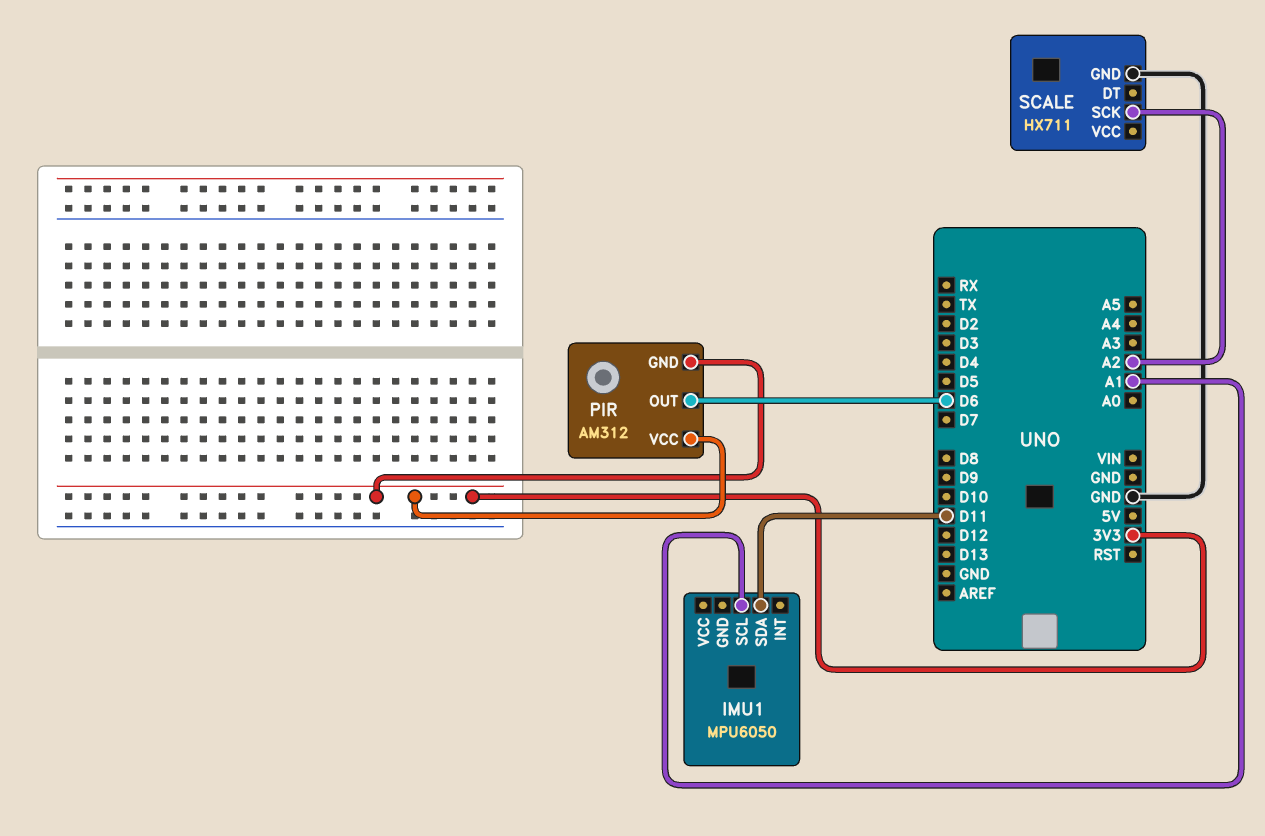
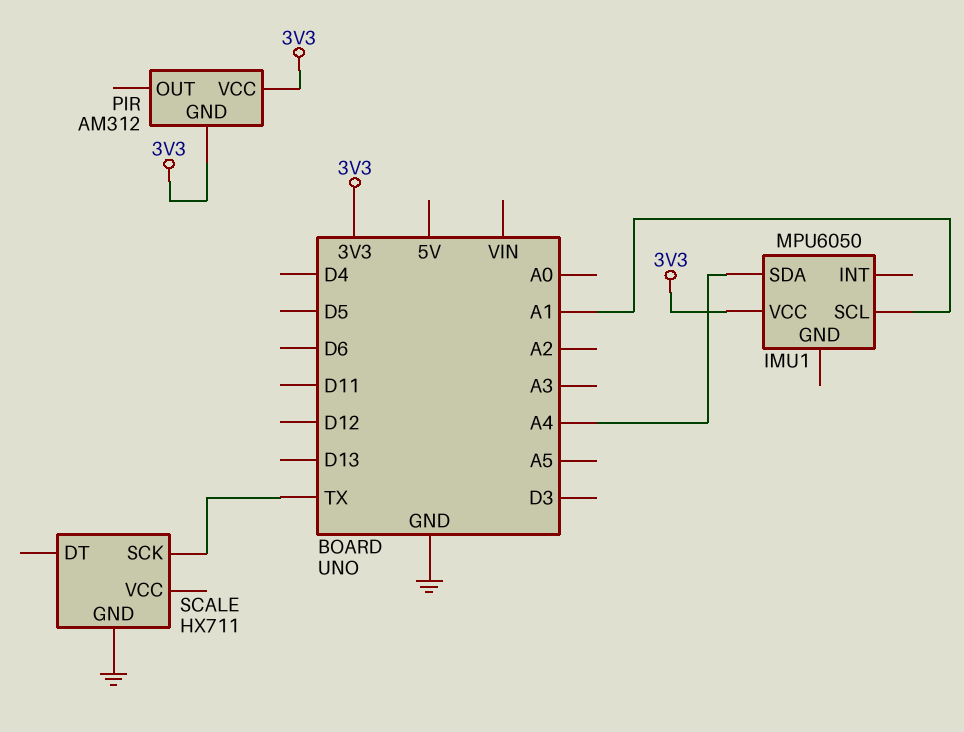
IMU1 pin SDA: D11 -> A4
IMU1 pin VCC: none -> 3V3
PIR pin OUT: D6 -> none
SCALE pin SCK: A2 -> TX

